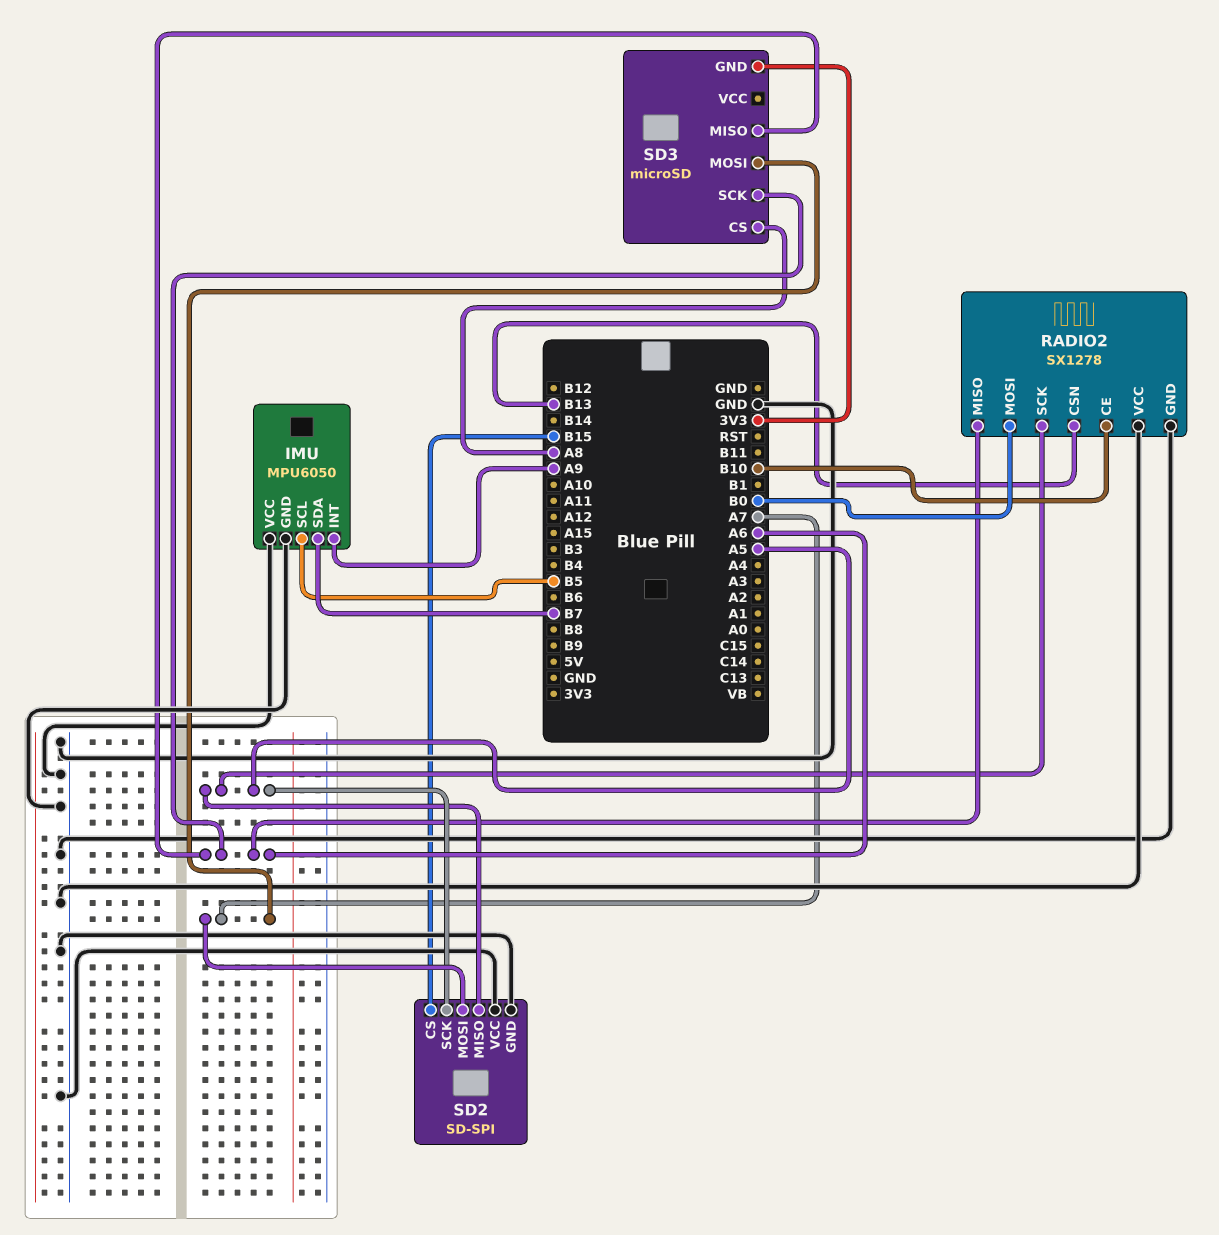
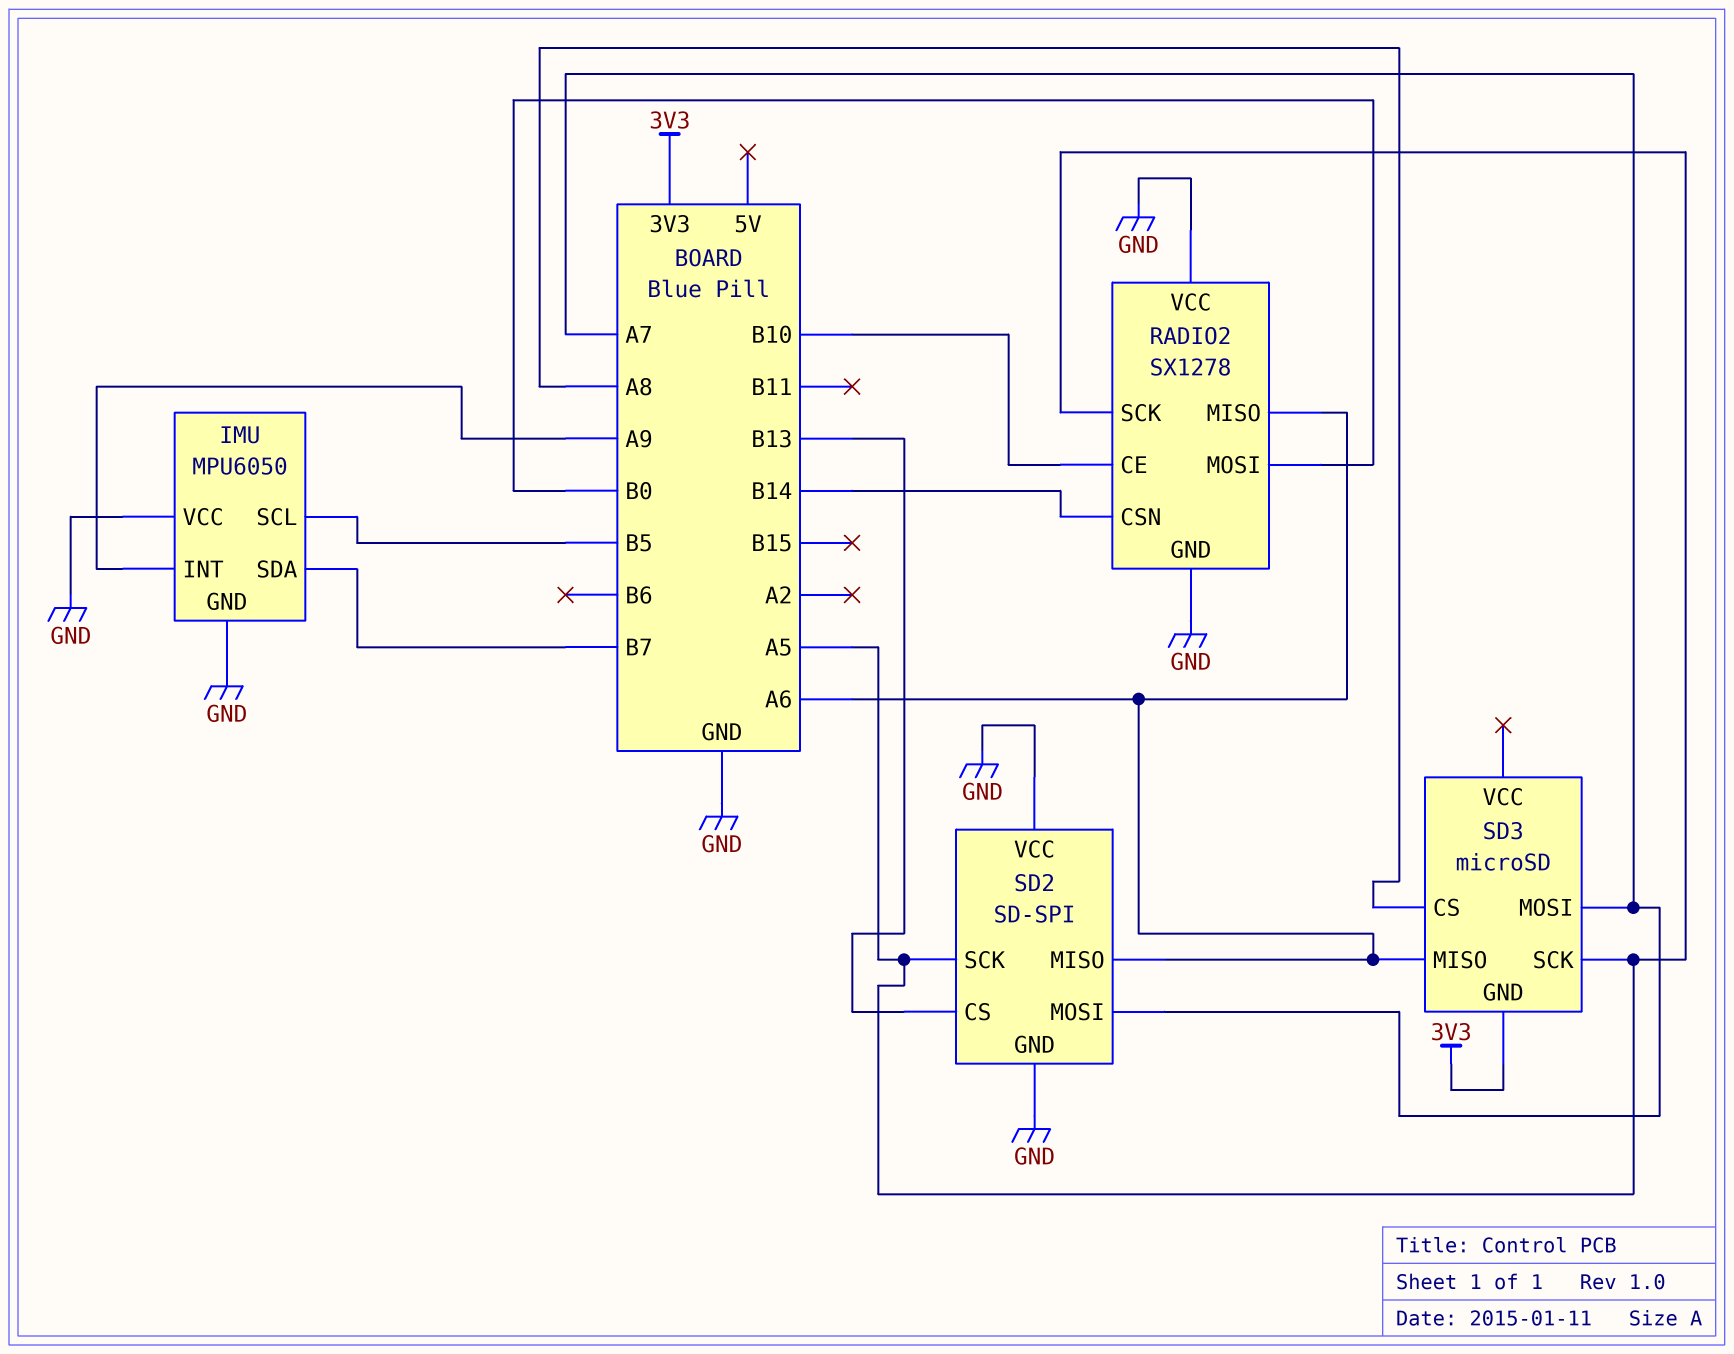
RADIO2 pin CSN: B13 -> B14
SD2 pin CS: B15 -> B13
SD2 pin MISO: A5 -> A6
SD3 pin SCK: A6 -> A5

